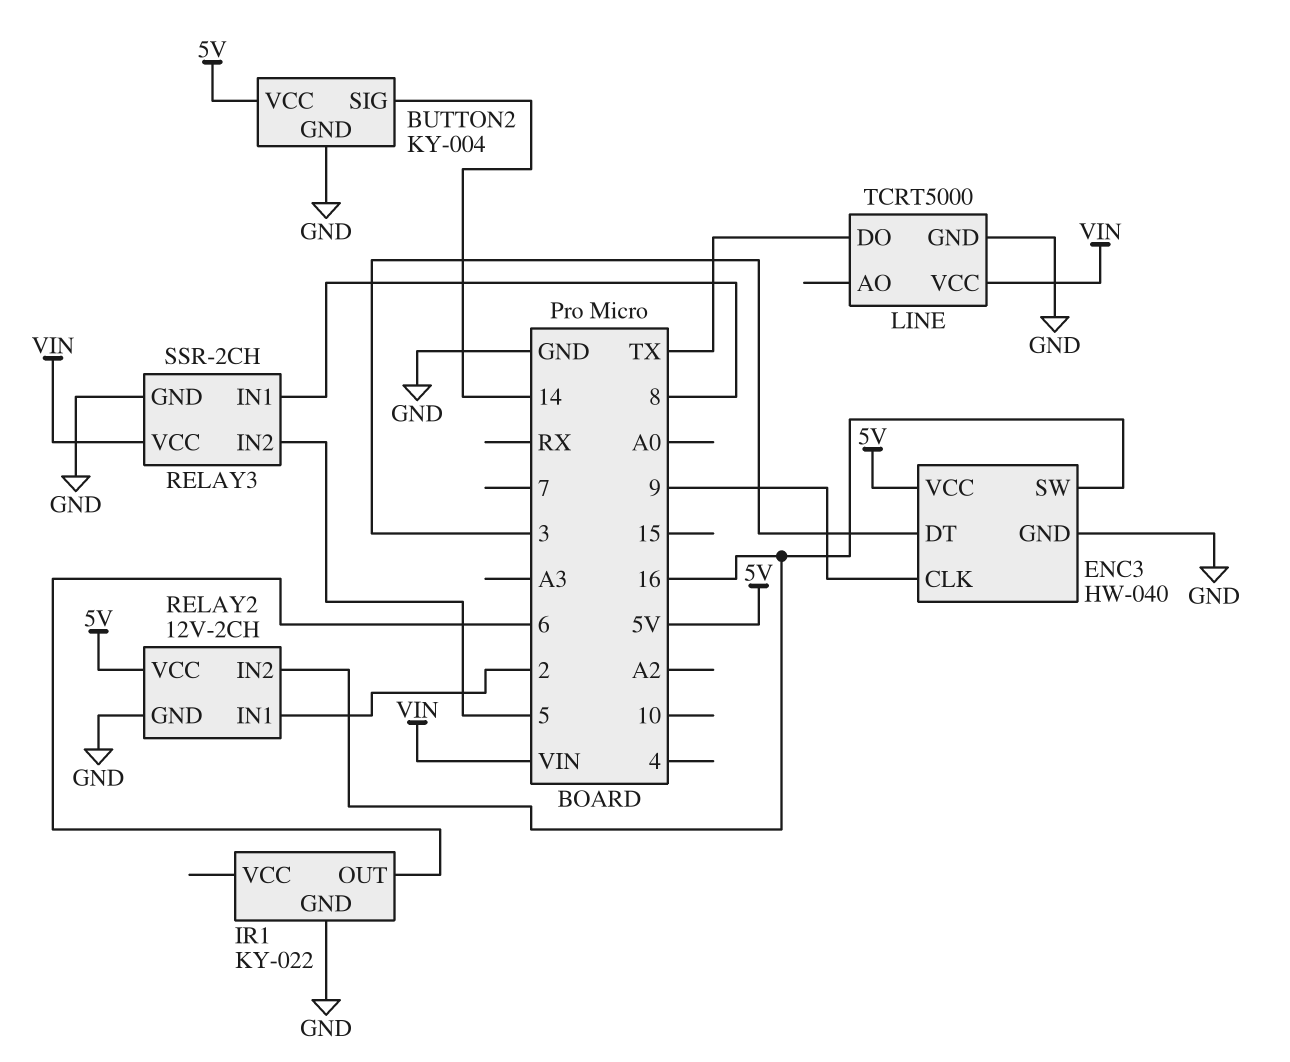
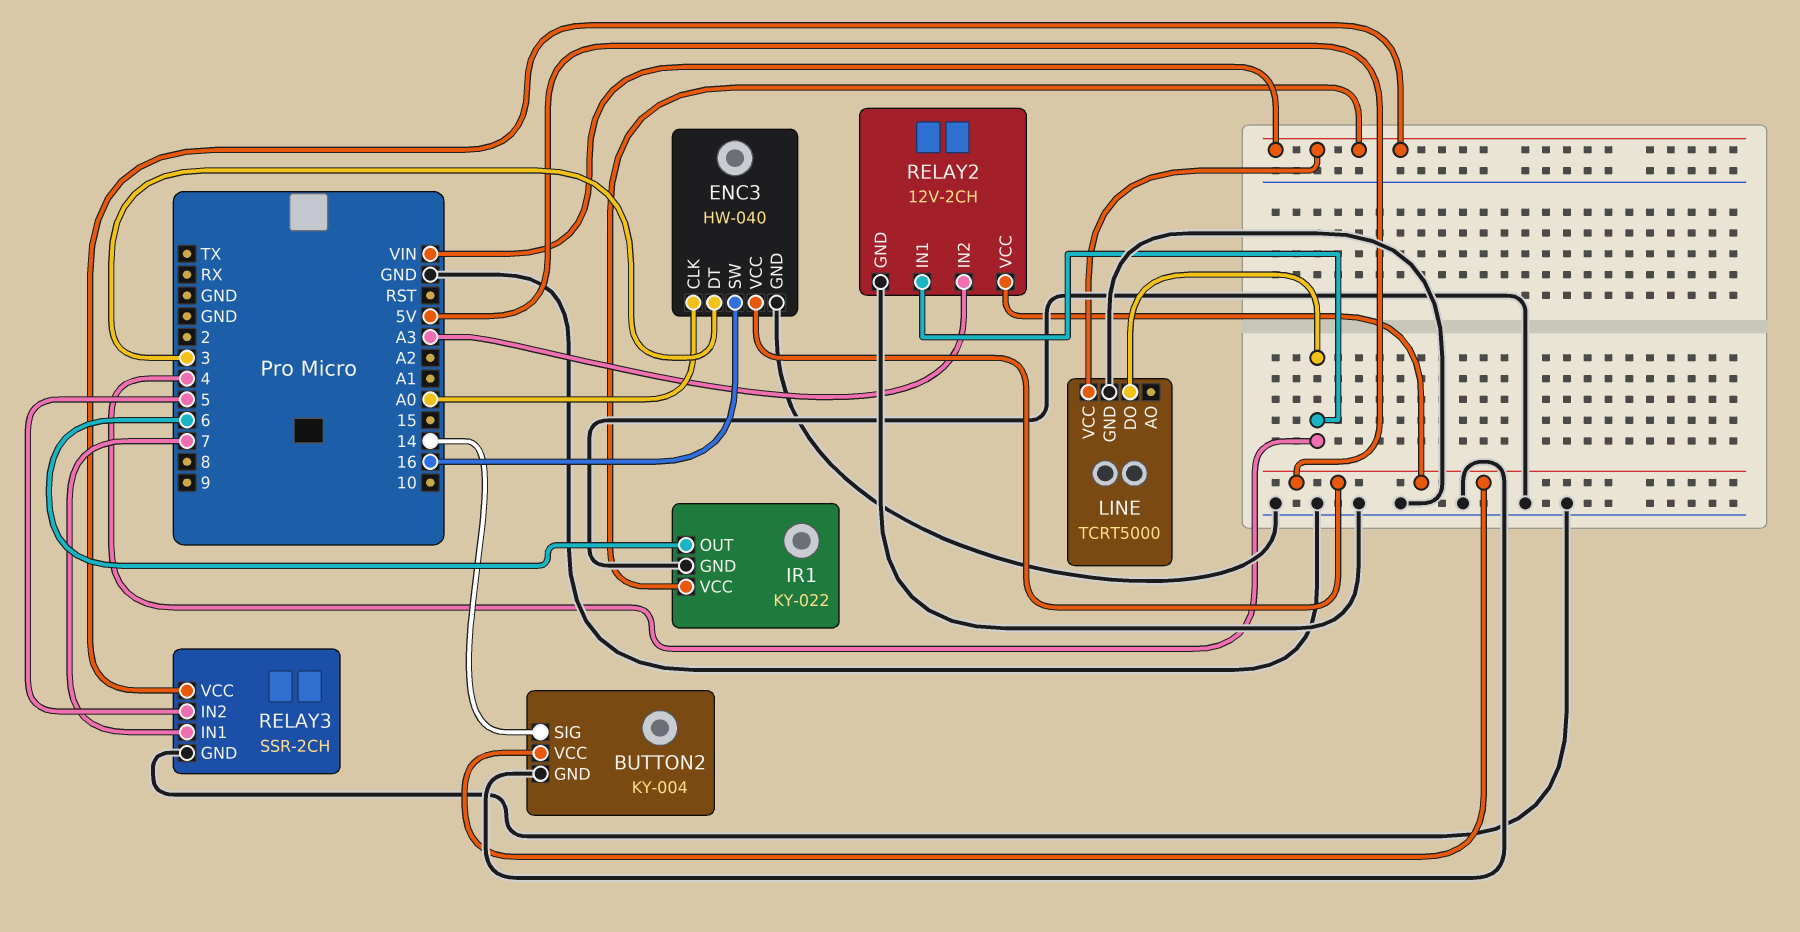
ENC3 pin CLK: 9 -> A0
IR1 pin VCC: none -> VIN
LINE pin DO: TX -> 4
RELAY2 pin IN1: 2 -> 4
RELAY2 pin IN2: 16 -> A3
RELAY3 pin IN1: 8 -> 7

